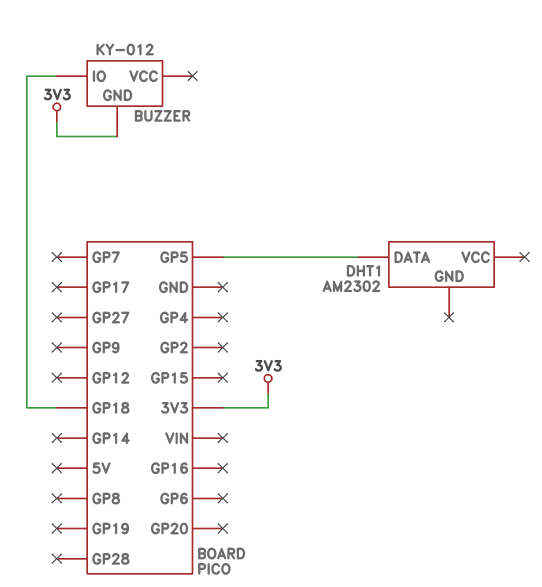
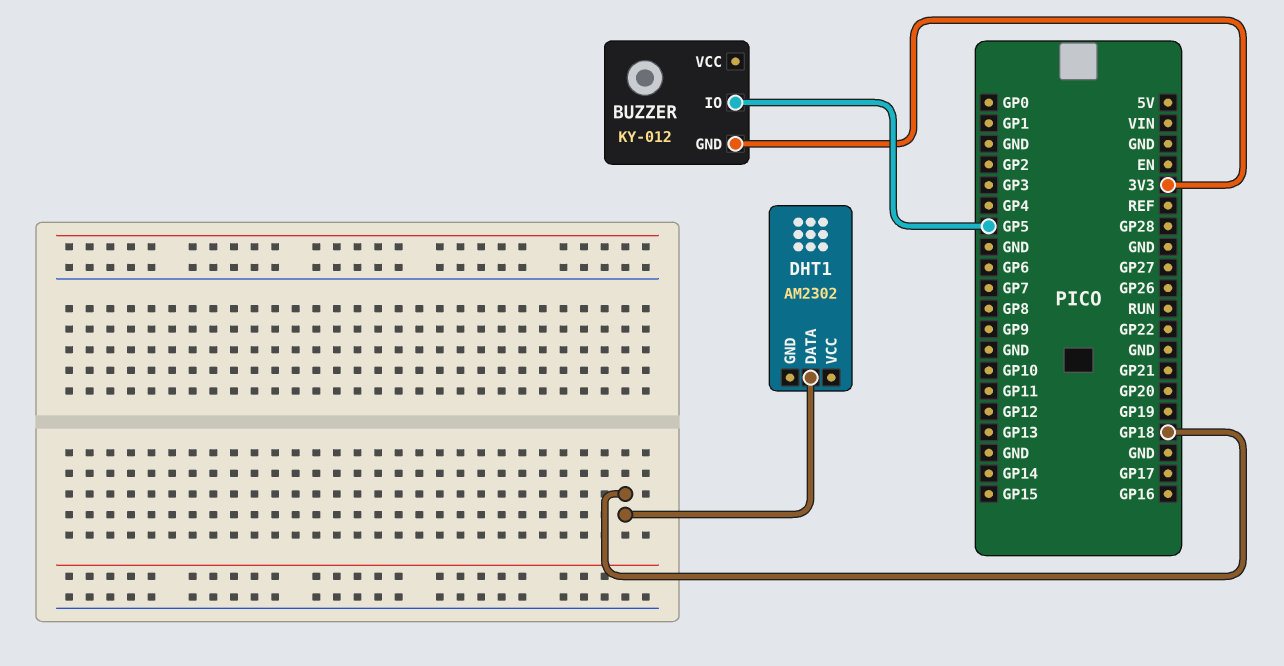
BUZZER pin IO: GP18 -> GP5
DHT1 pin DATA: GP5 -> GP18

